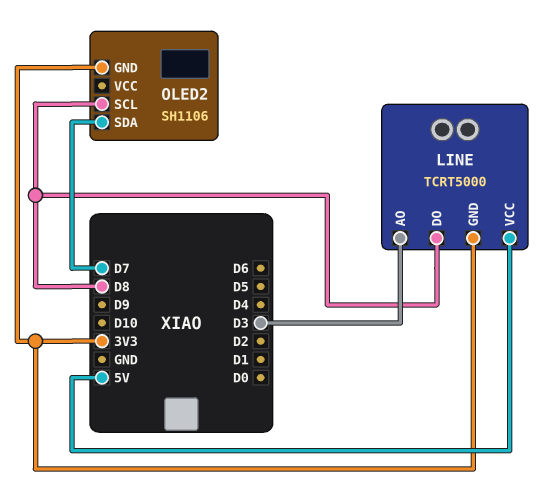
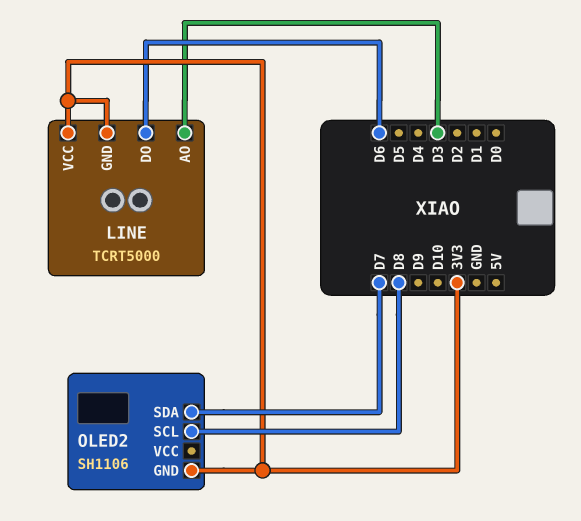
LINE pin DO: D8 -> D6
LINE pin VCC: 5V -> 3V3

